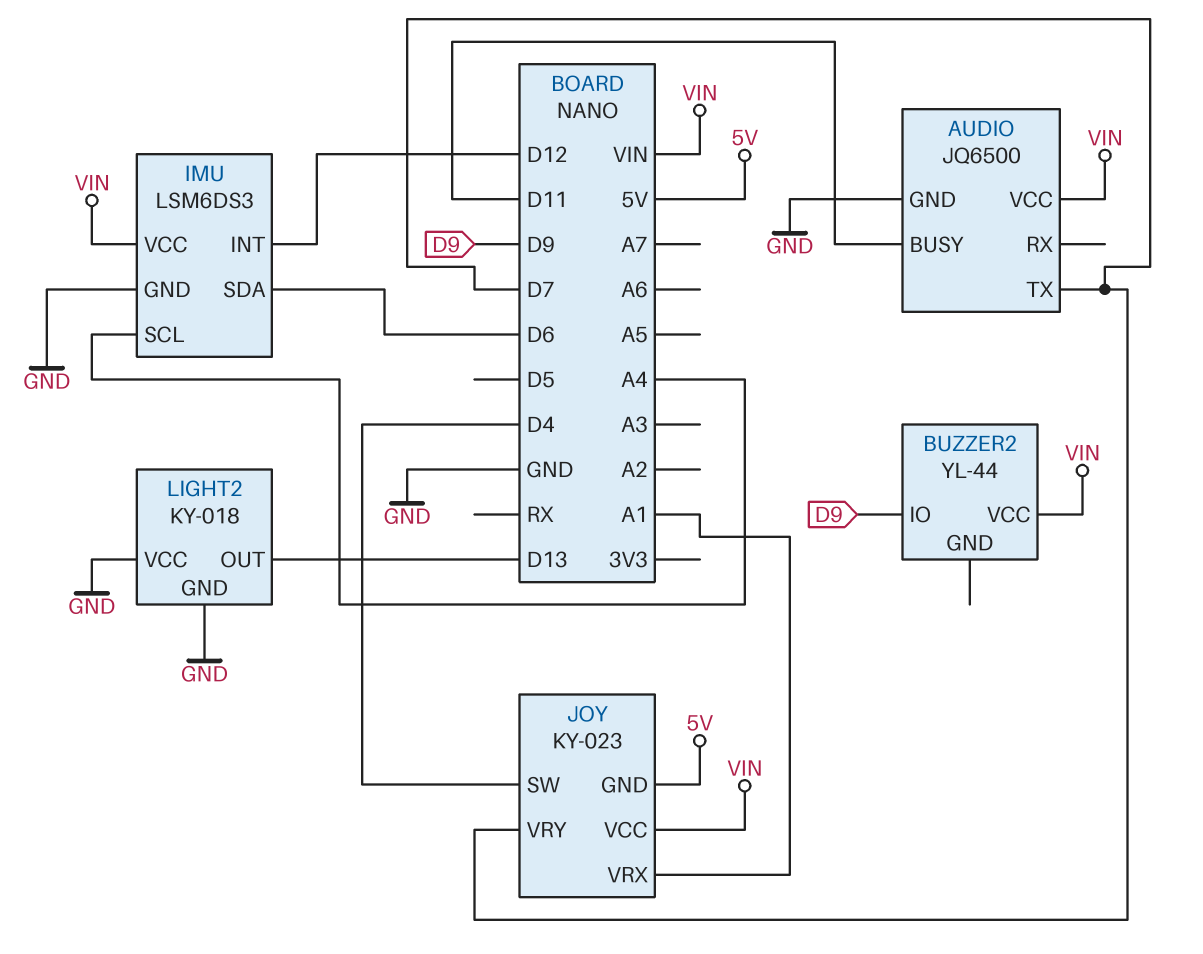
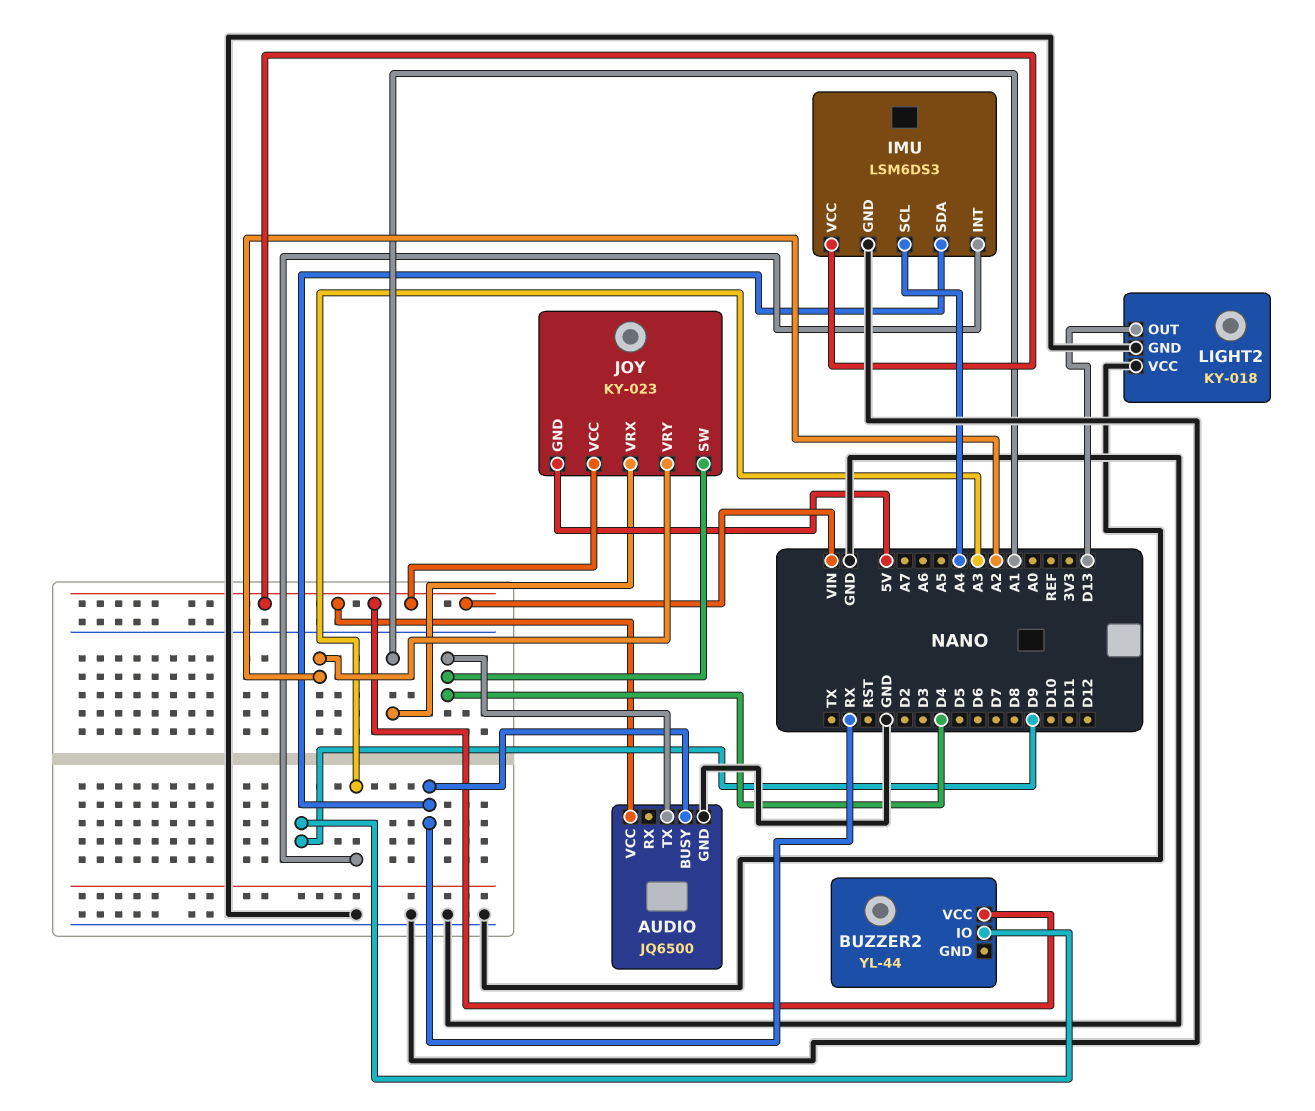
AUDIO pin BUSY: D11 -> RX
AUDIO pin TX: D7 -> D4
IMU pin INT: D12 -> A3
IMU pin SDA: D6 -> RX
JOY pin VRY: D7 -> A2

